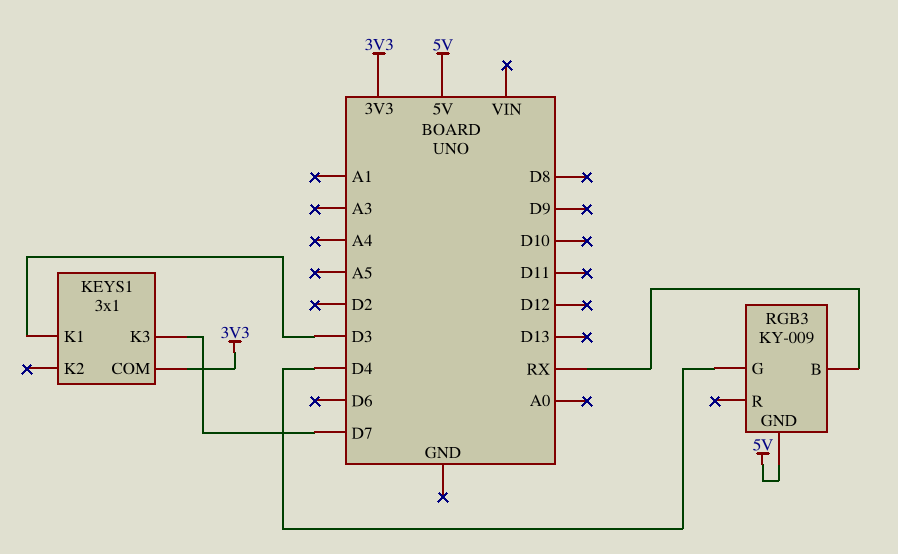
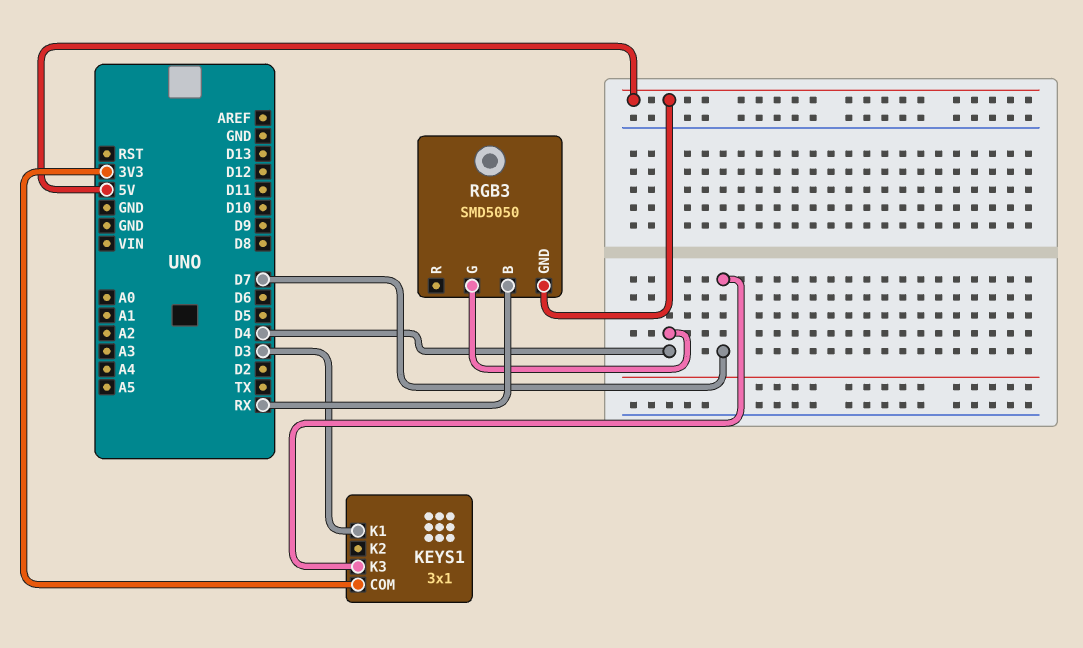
RGB3: KY-009 -> SMD5050

